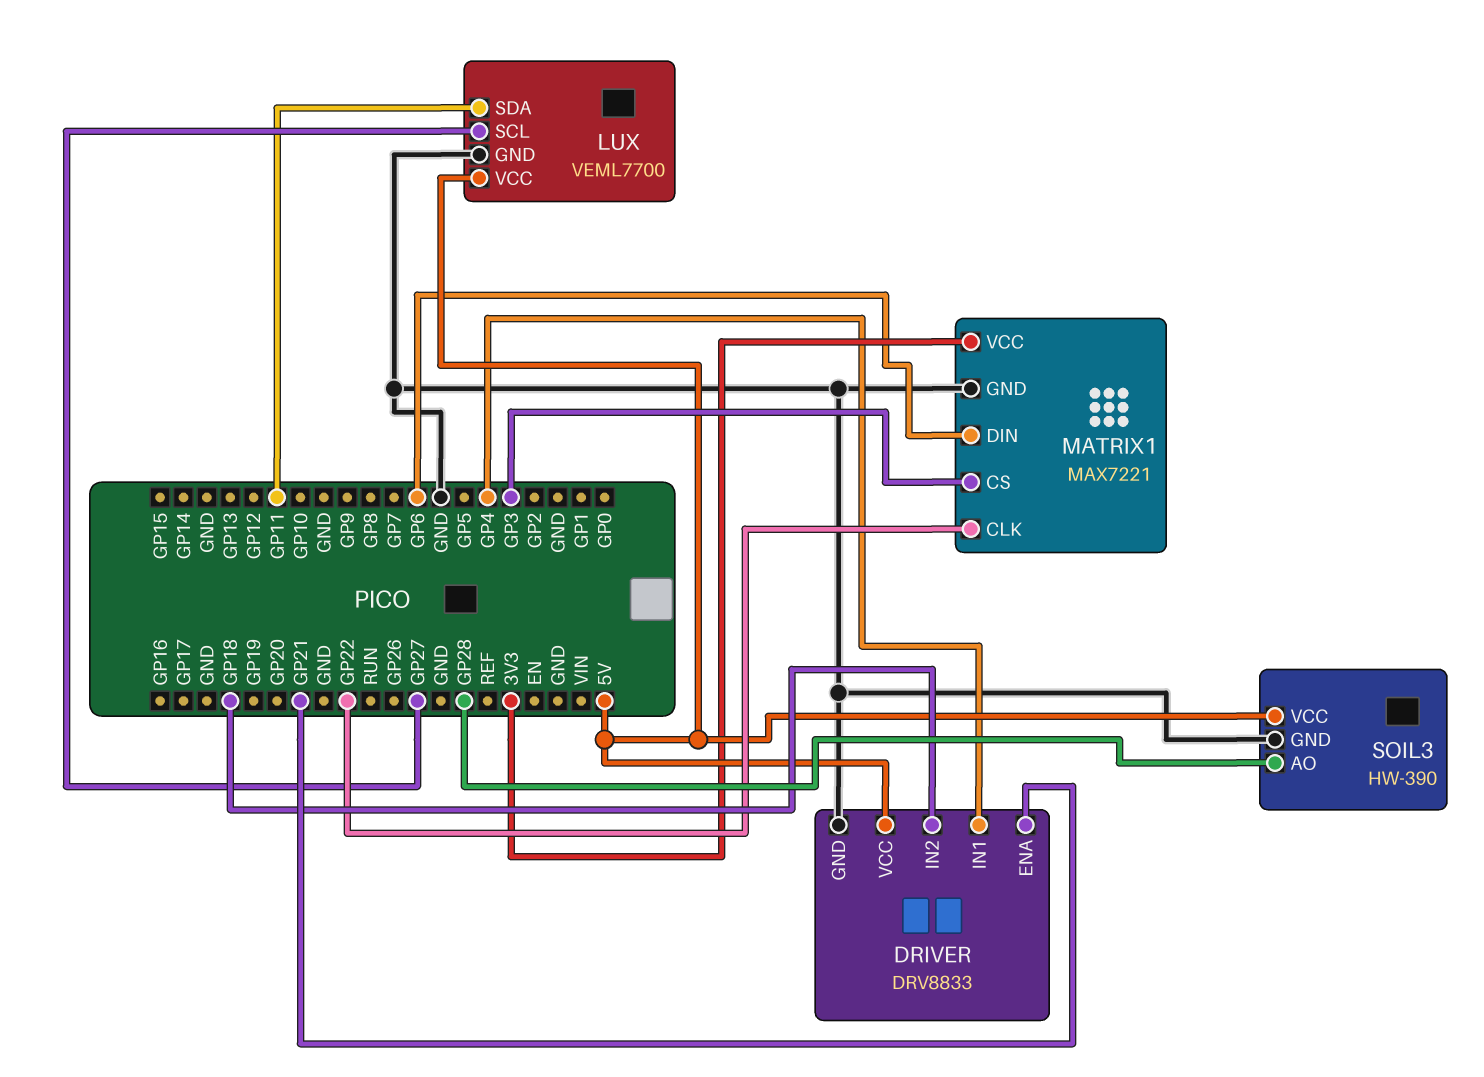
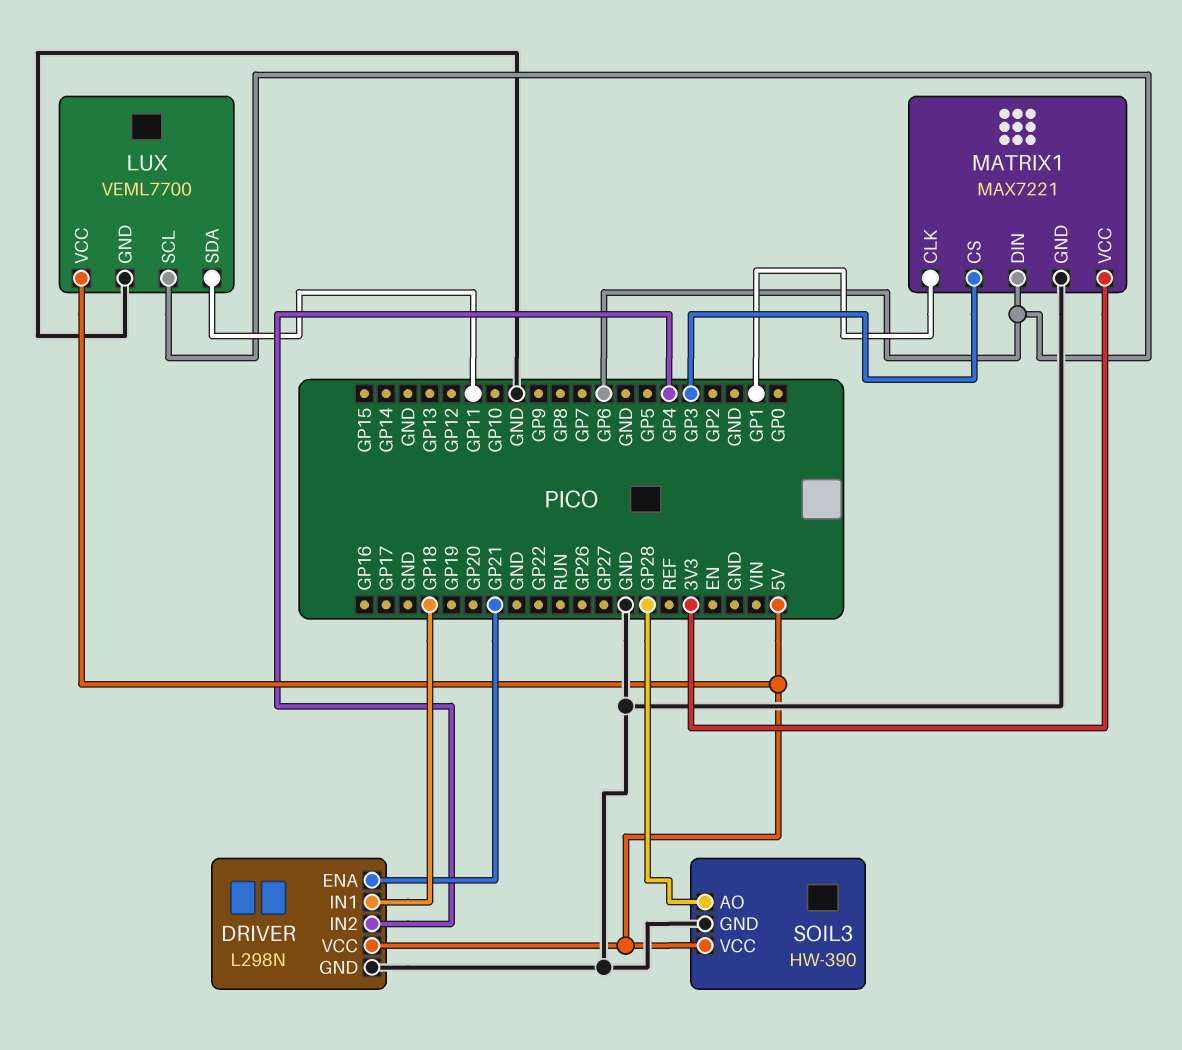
DRIVER: DRV8833 -> L298N
DRIVER pin IN1: GP4 -> GP18
DRIVER pin IN2: GP18 -> GP4
LUX pin SCL: GP27 -> GP6
MATRIX1 pin CLK: GP22 -> GP1

